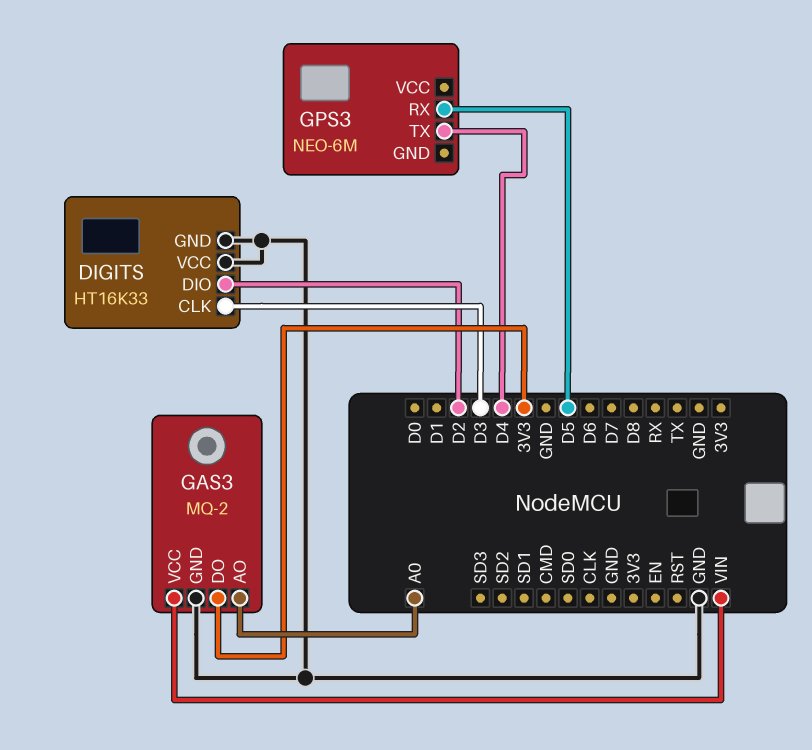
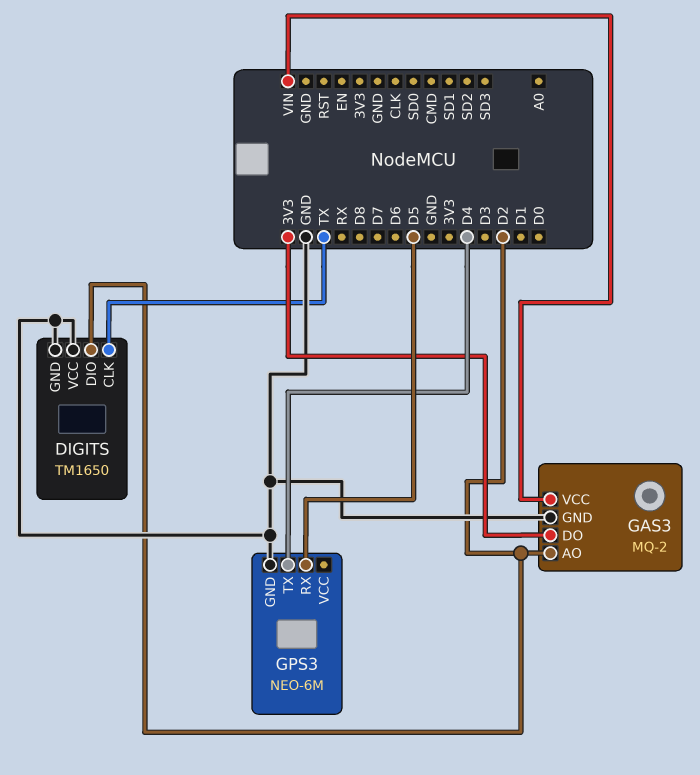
DIGITS: HT16K33 -> TM1650
DIGITS pin CLK: D3 -> TX
GAS3 pin AO: A0 -> D2
GPS3 pin GND: none -> GND

